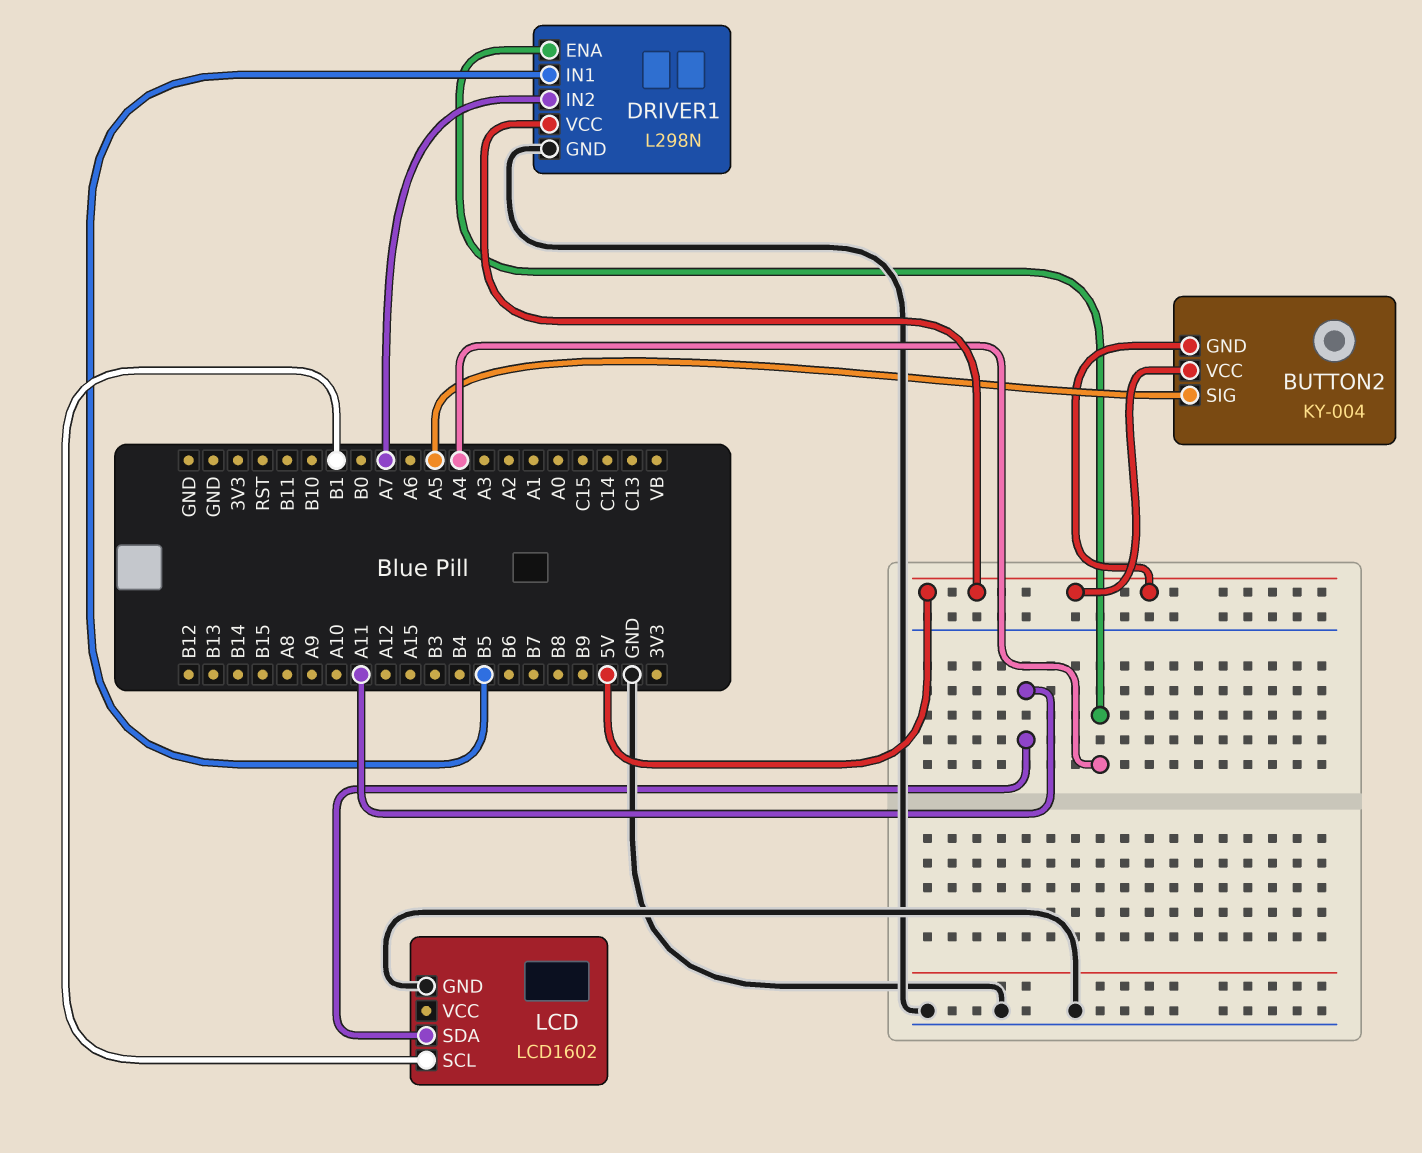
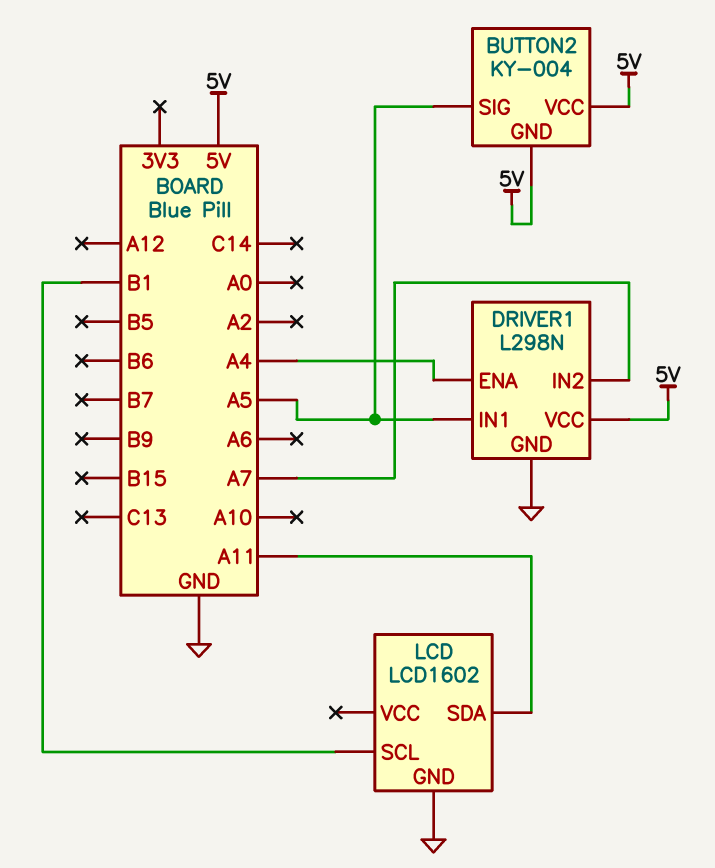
DRIVER1 pin IN1: B5 -> A5

